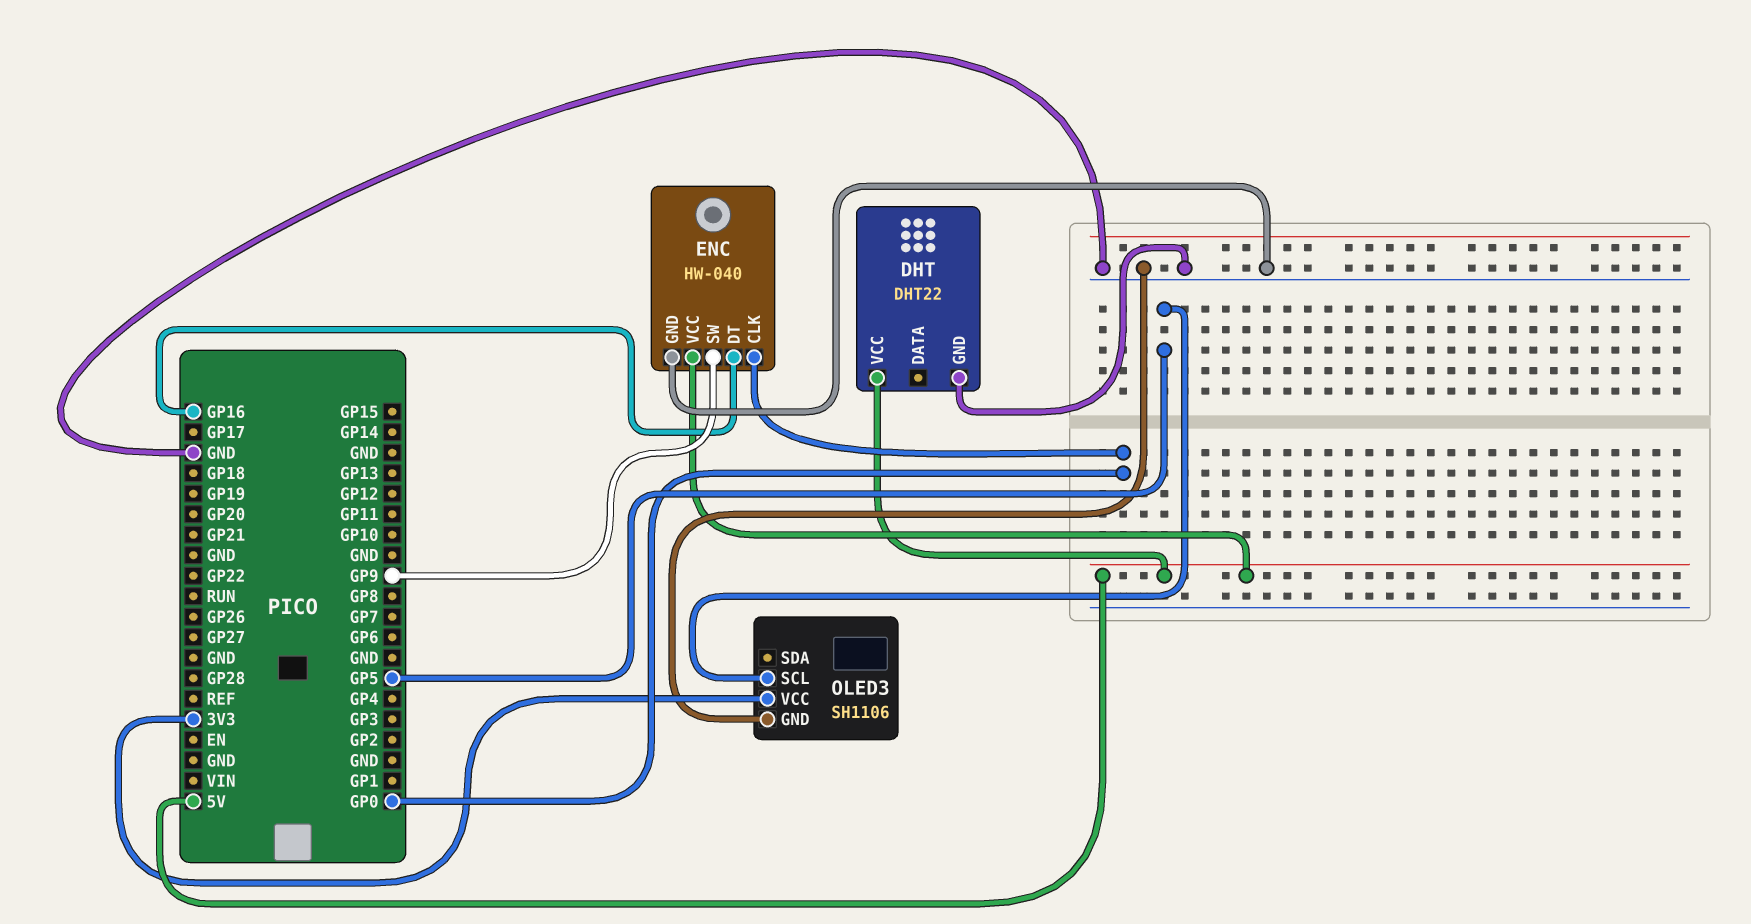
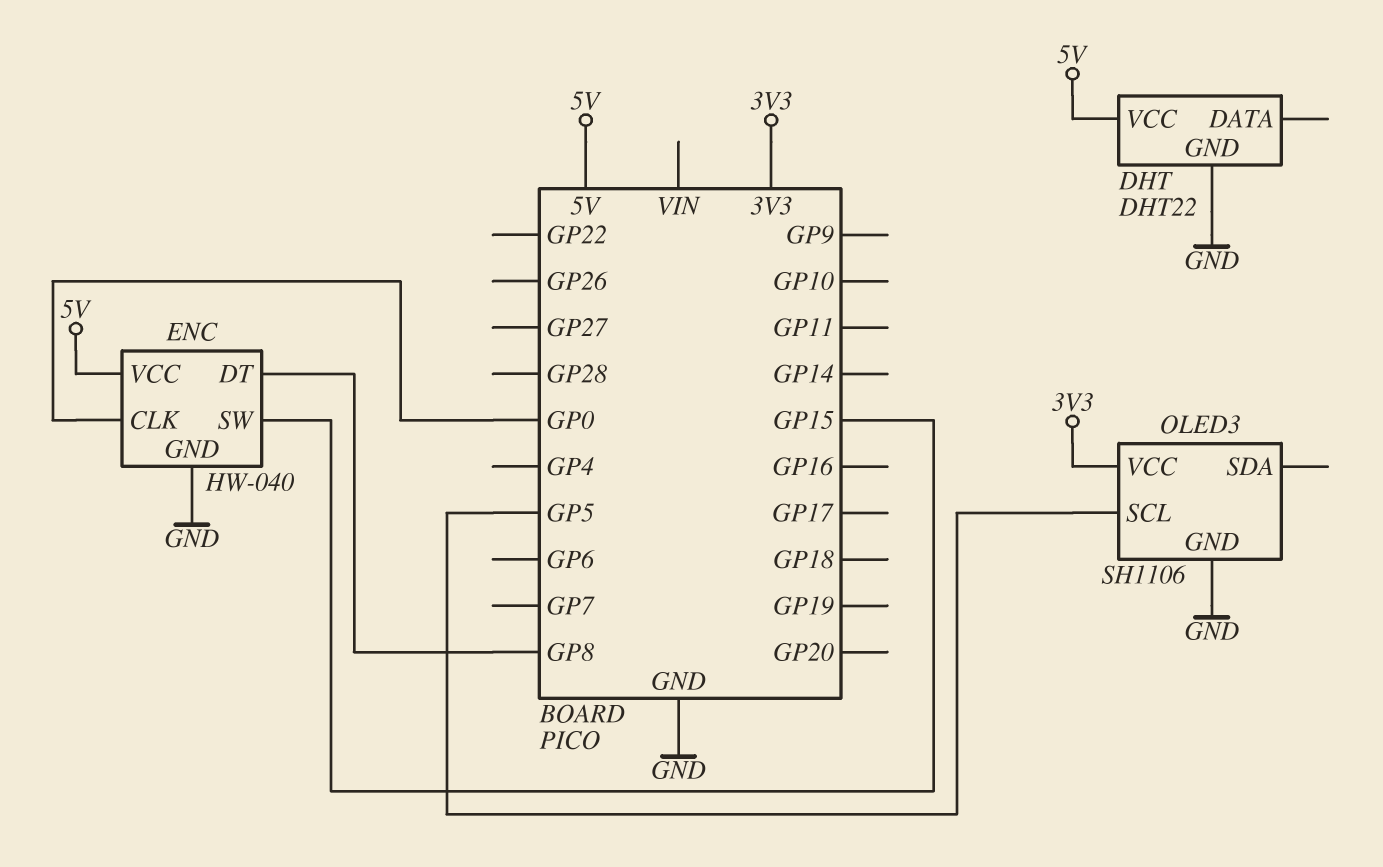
ENC pin DT: GP16 -> GP8
ENC pin SW: GP9 -> GP15

